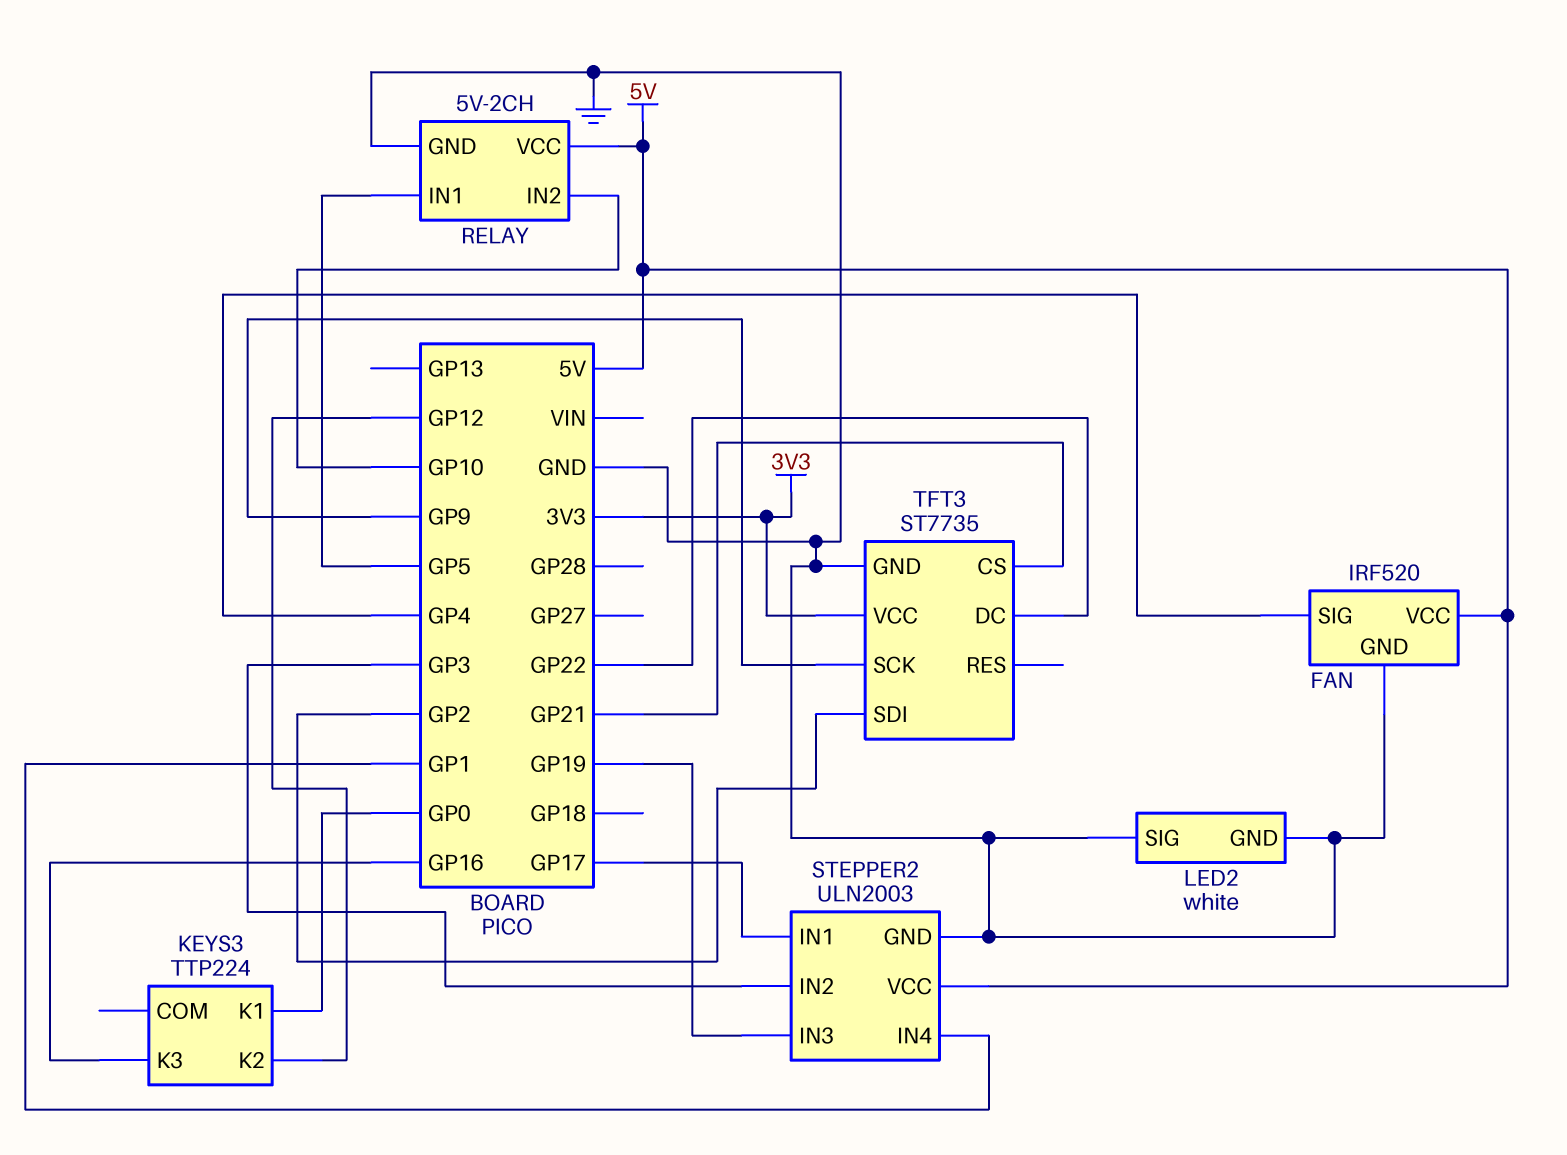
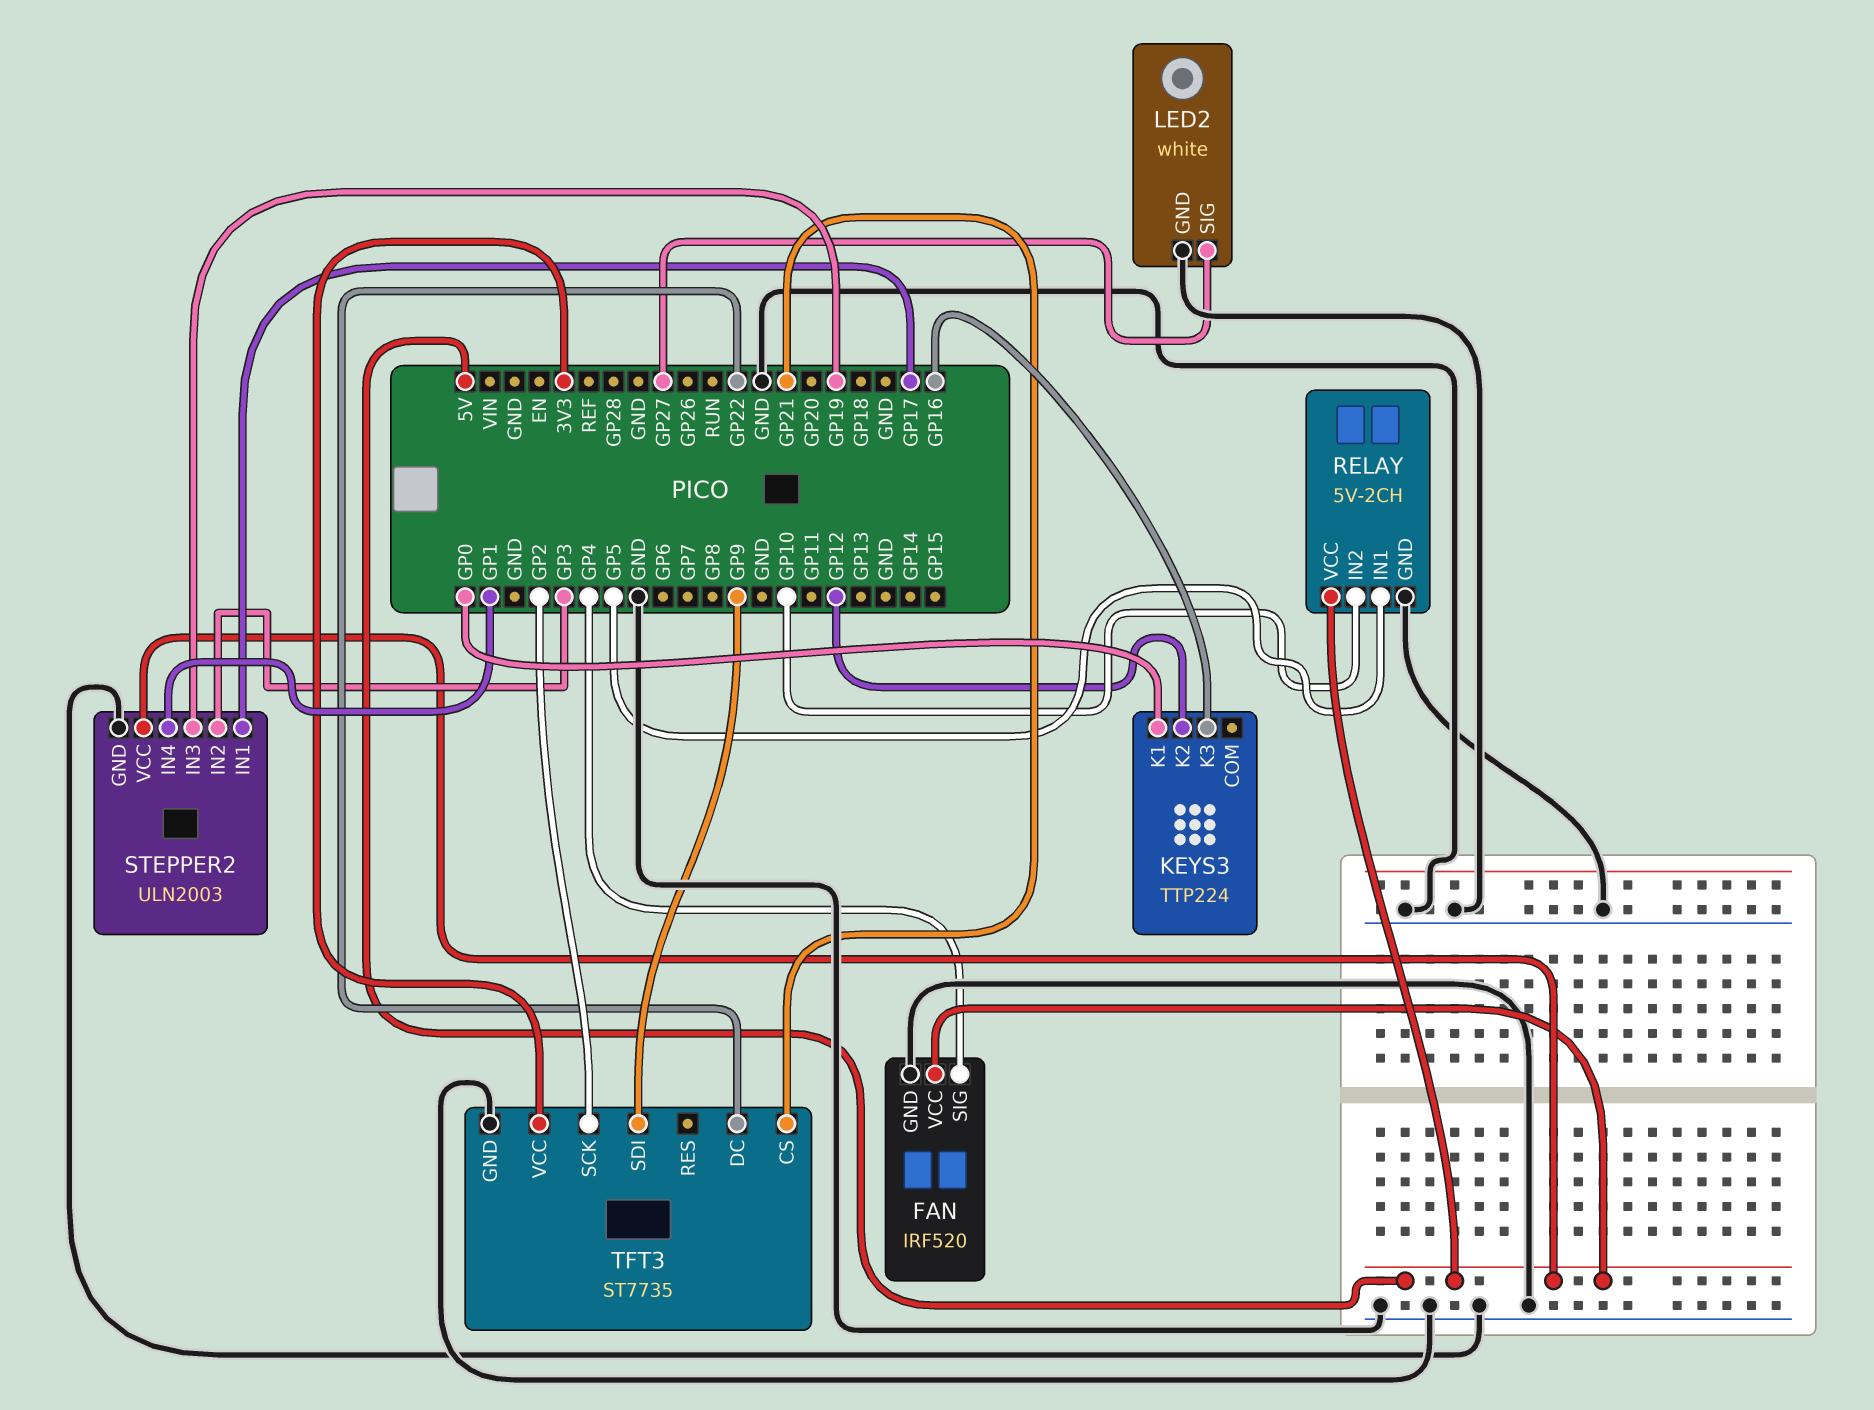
LED2 pin SIG: GND -> GP27
TFT3 pin SCK: GP9 -> GP2
TFT3 pin SDI: GP2 -> GP9

